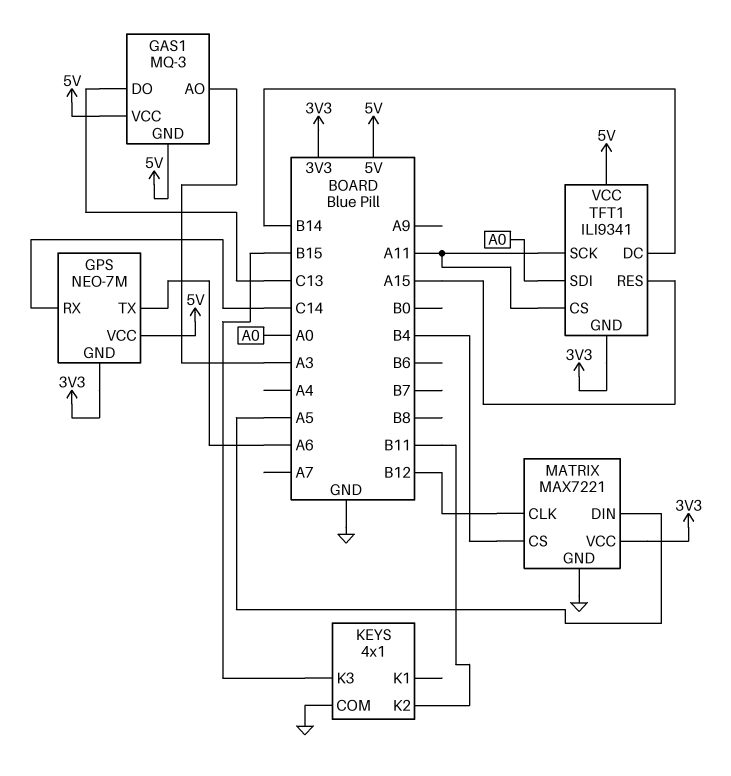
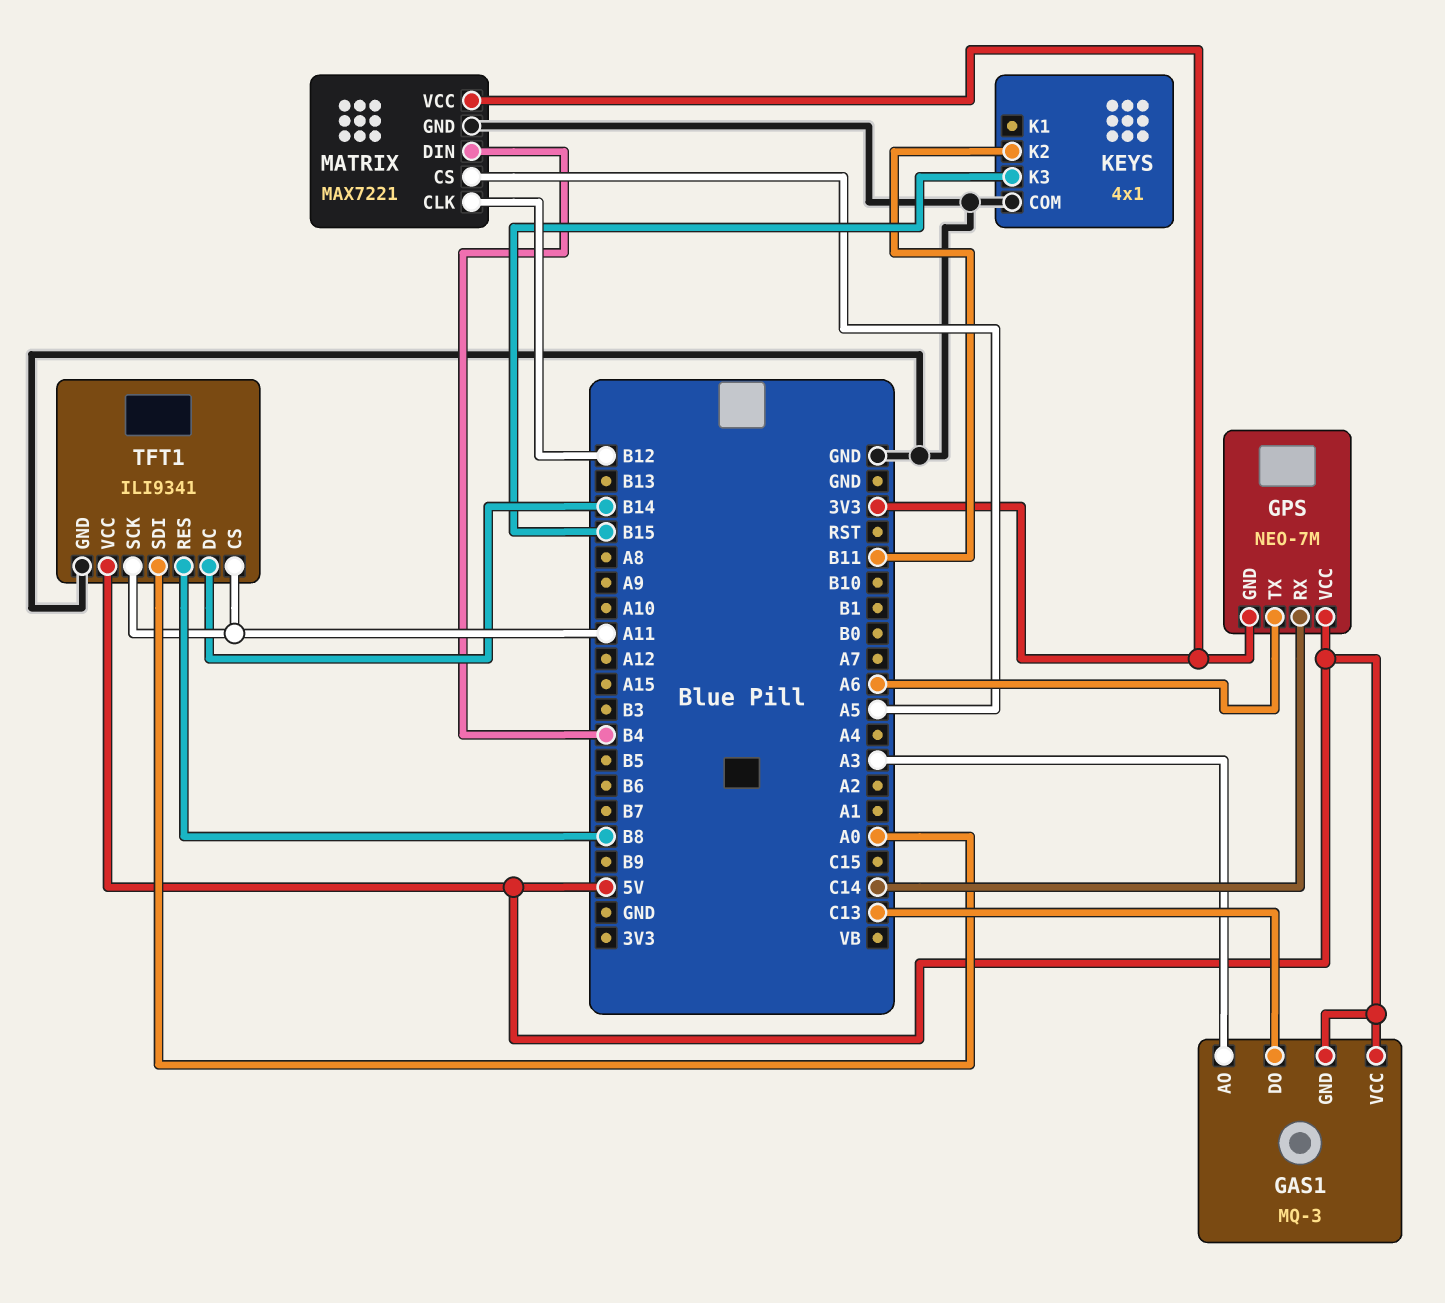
MATRIX pin CS: B4 -> A5
MATRIX pin DIN: A5 -> B4
TFT1 pin GND: 3V3 -> GND
TFT1 pin RES: A15 -> B8

